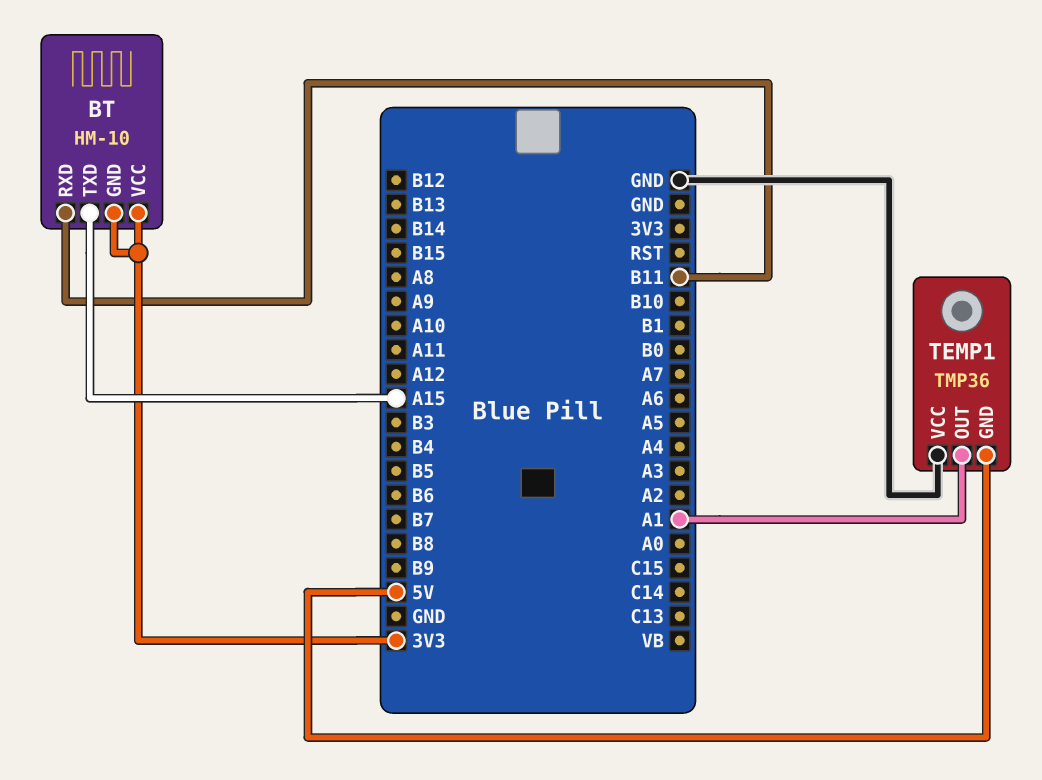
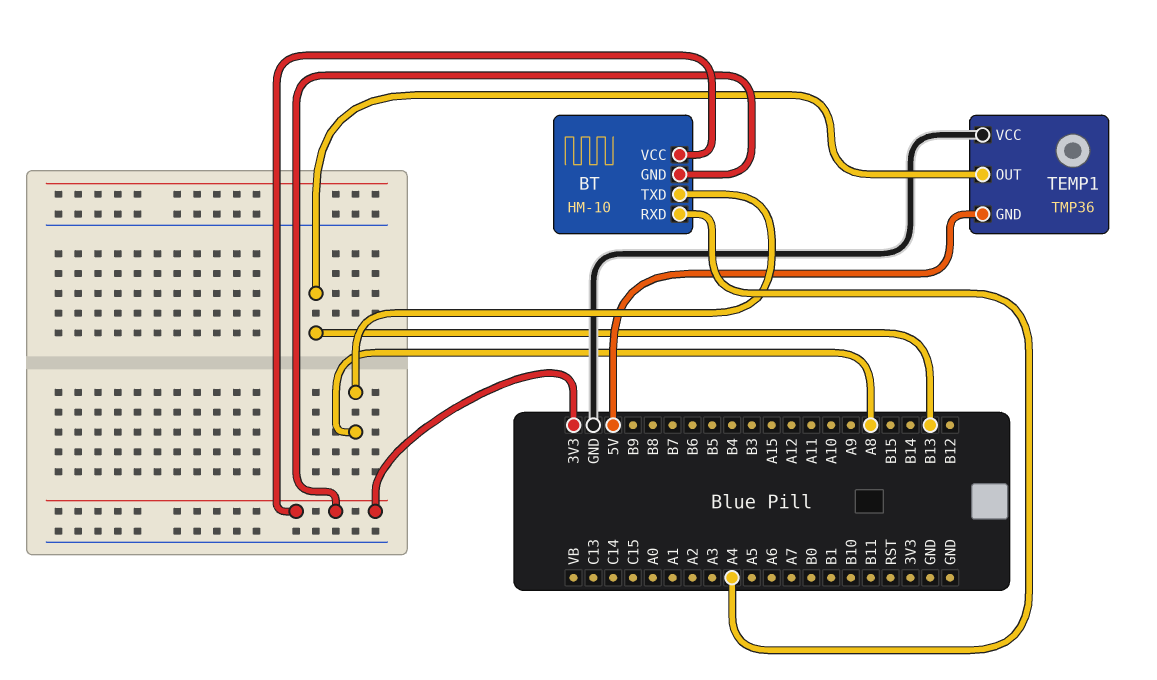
BT pin RXD: B11 -> A4
BT pin TXD: A15 -> A8
TEMP1 pin OUT: A1 -> B13

